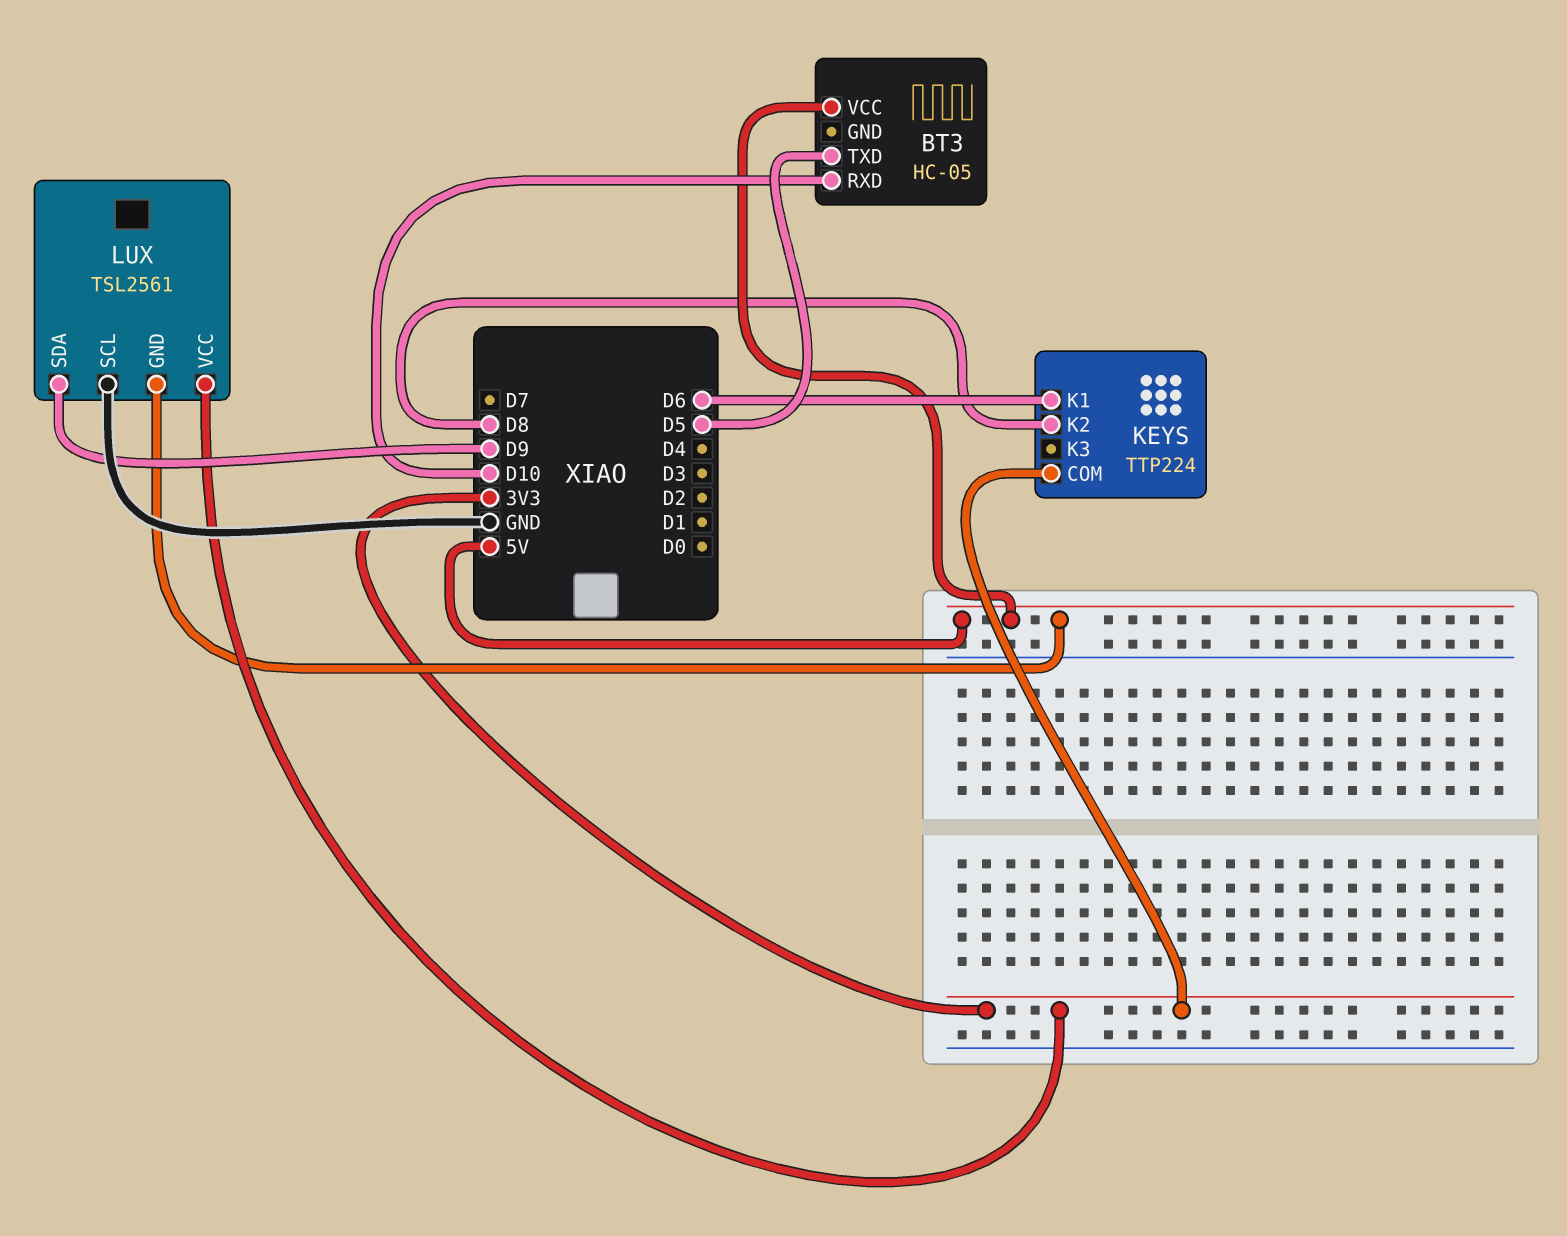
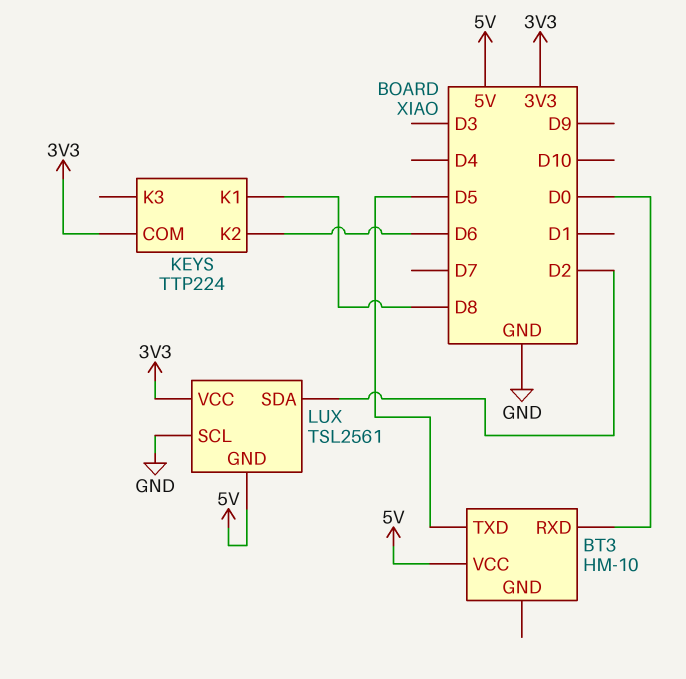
BT3: HC-05 -> HM-10
BT3 pin RXD: D10 -> D0
KEYS pin K1: D6 -> D8
KEYS pin K2: D8 -> D6
LUX pin SDA: D9 -> D2

